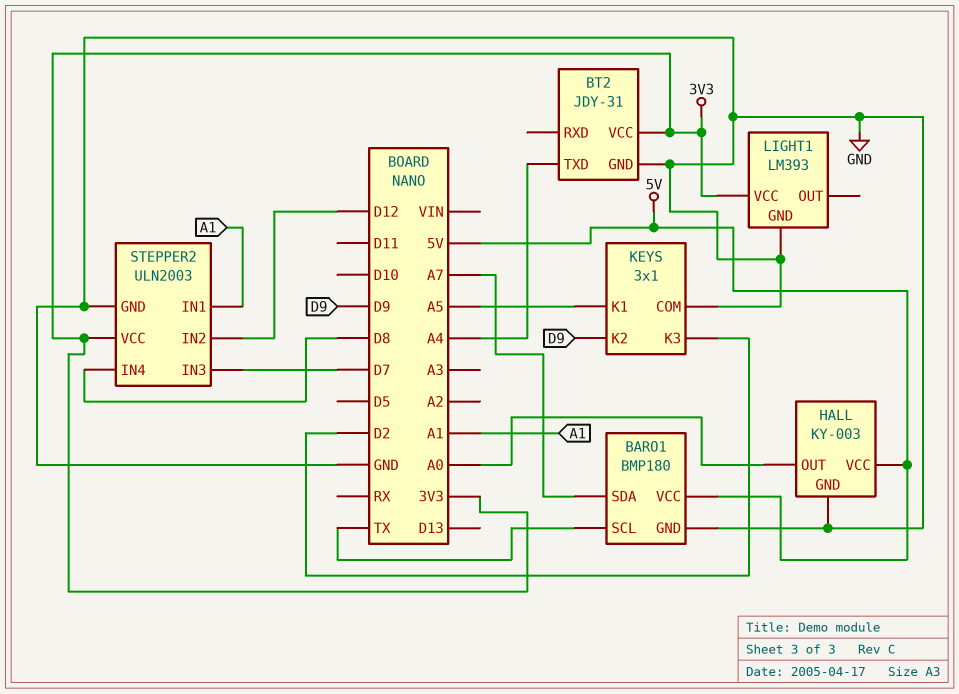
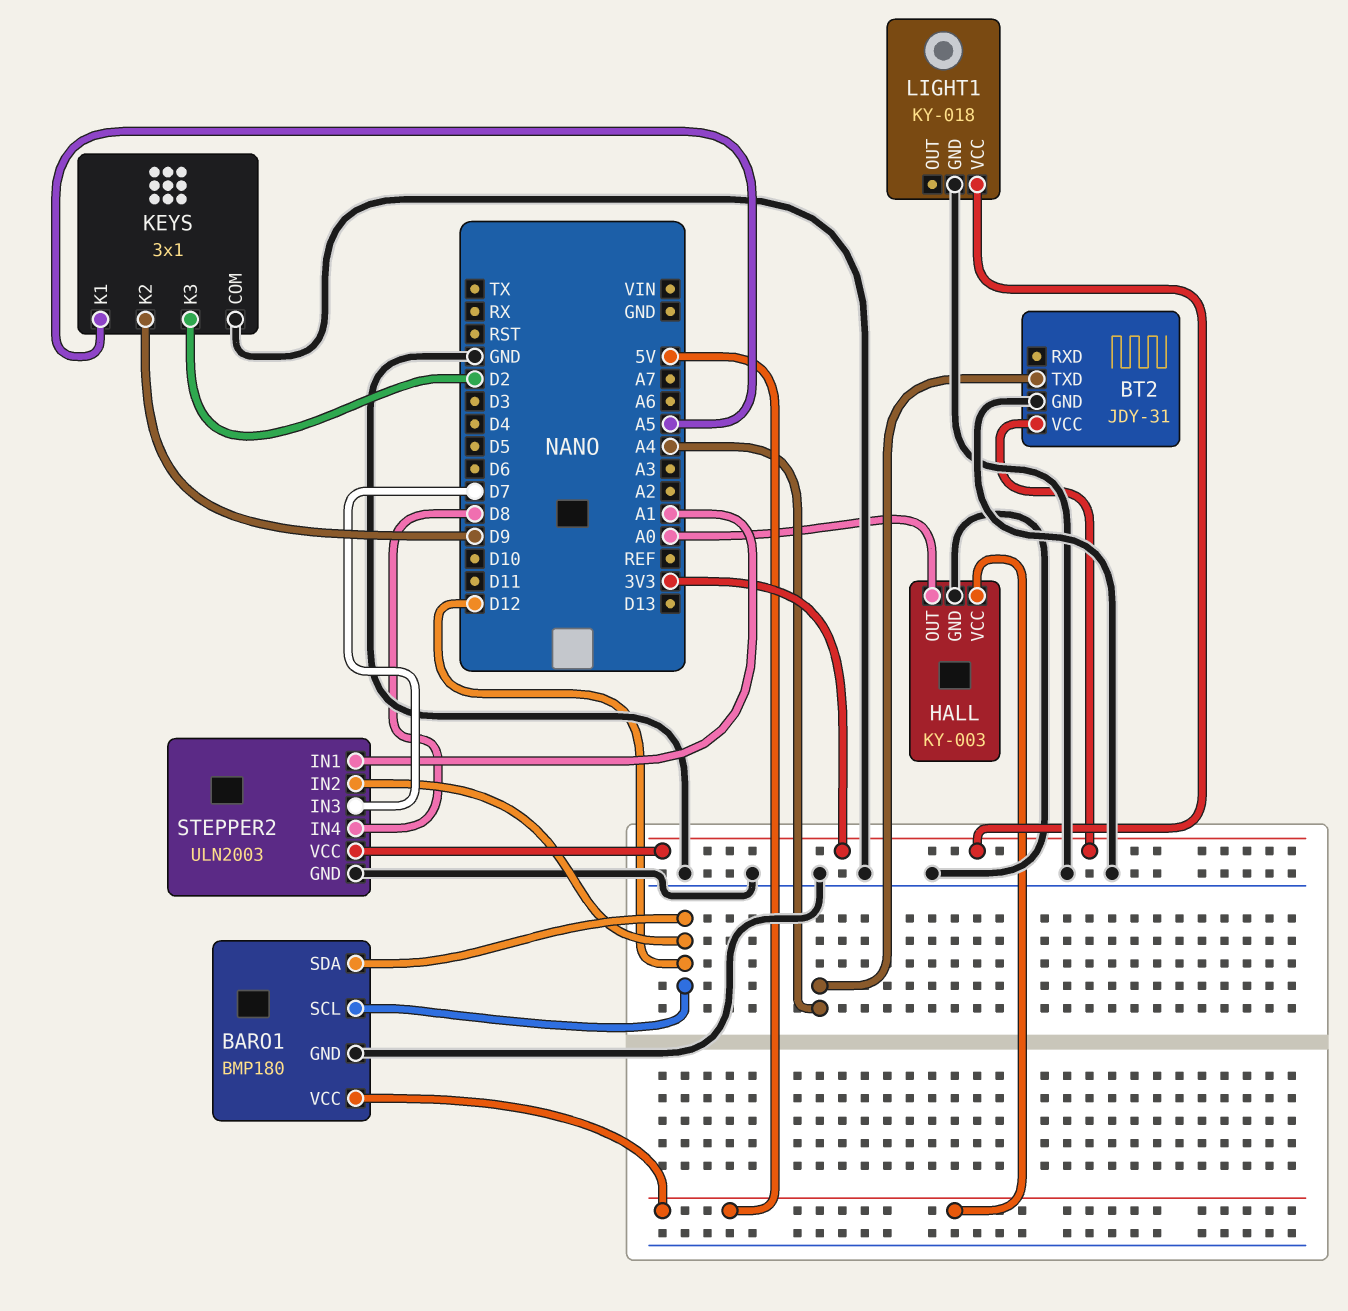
BARO1 pin SCL: TX -> D12
BARO1 pin SDA: A7 -> D12
LIGHT1: LM393 -> KY-018

